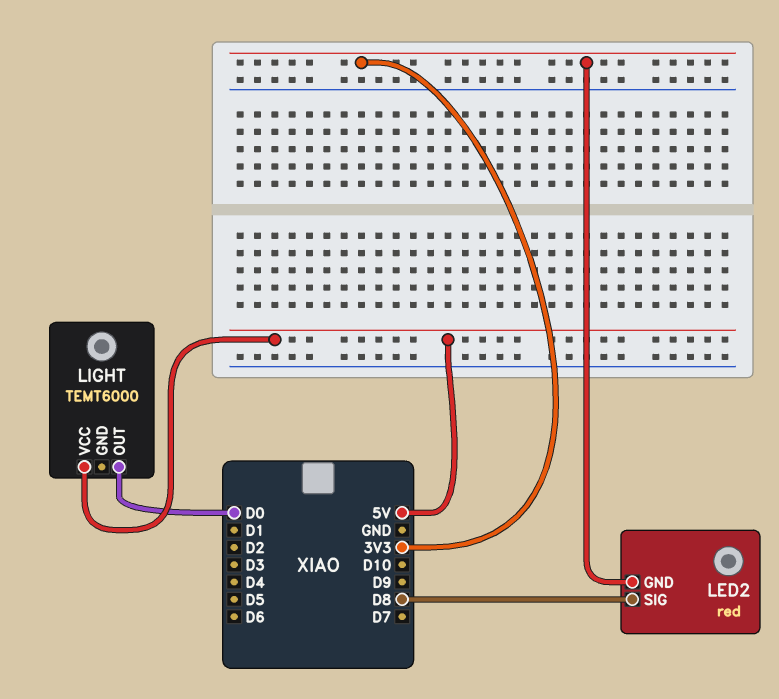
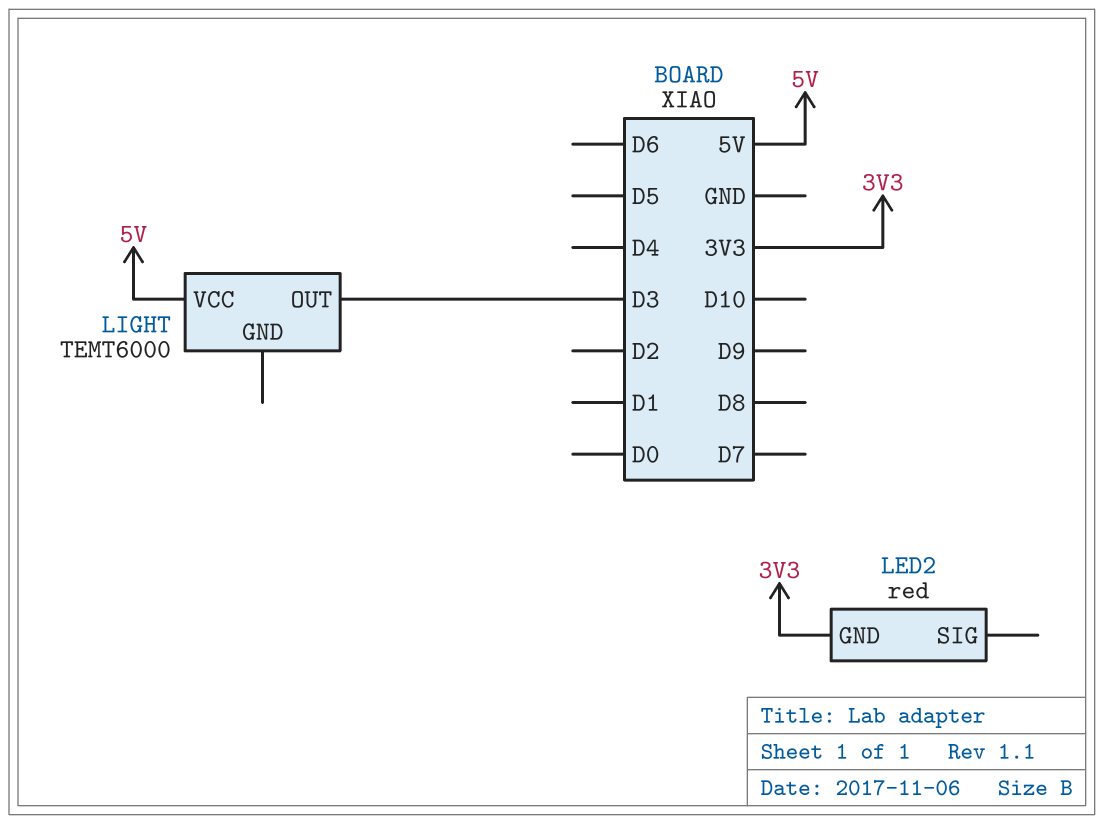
LED2 pin SIG: D8 -> none
LIGHT pin OUT: D0 -> D3

